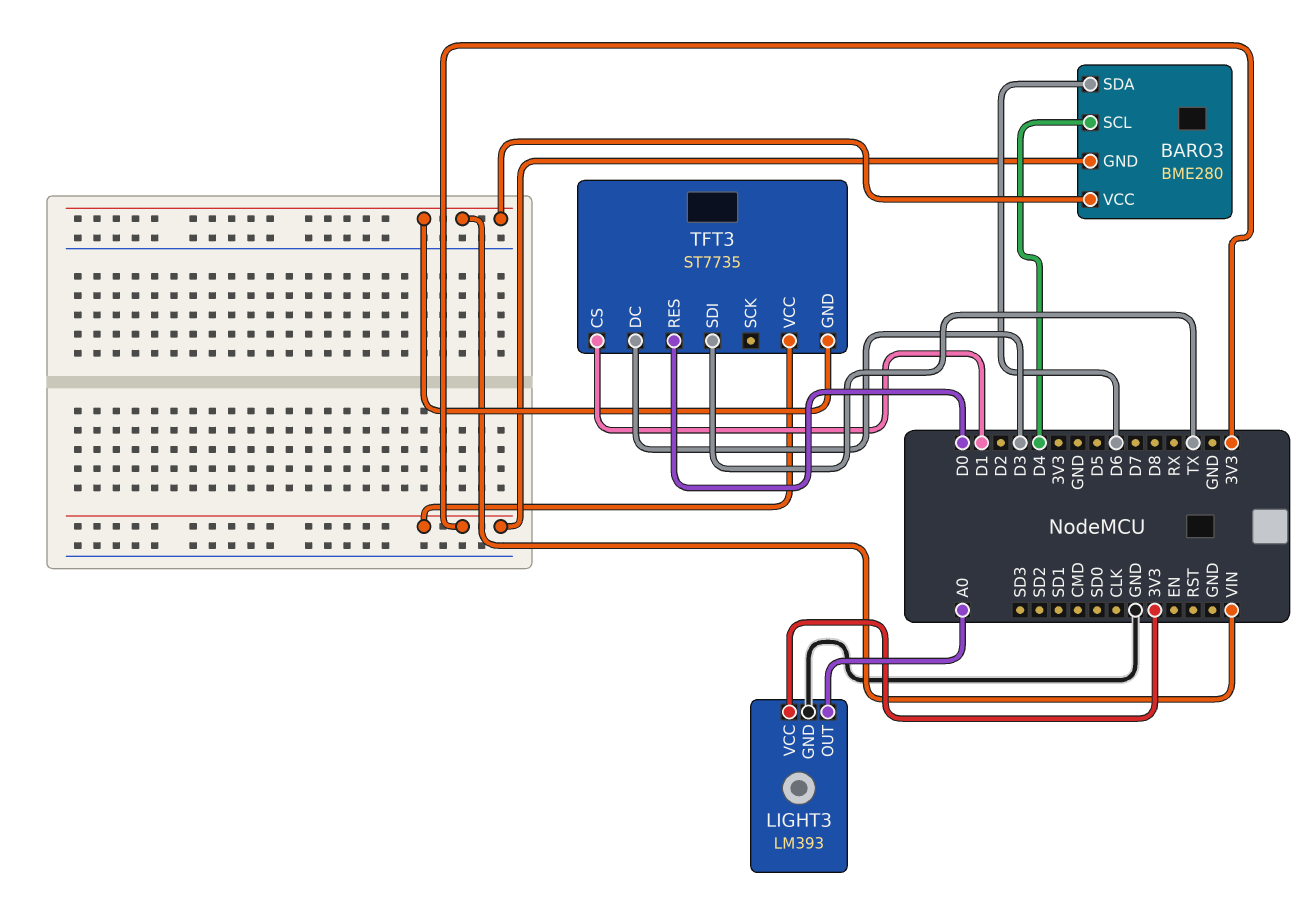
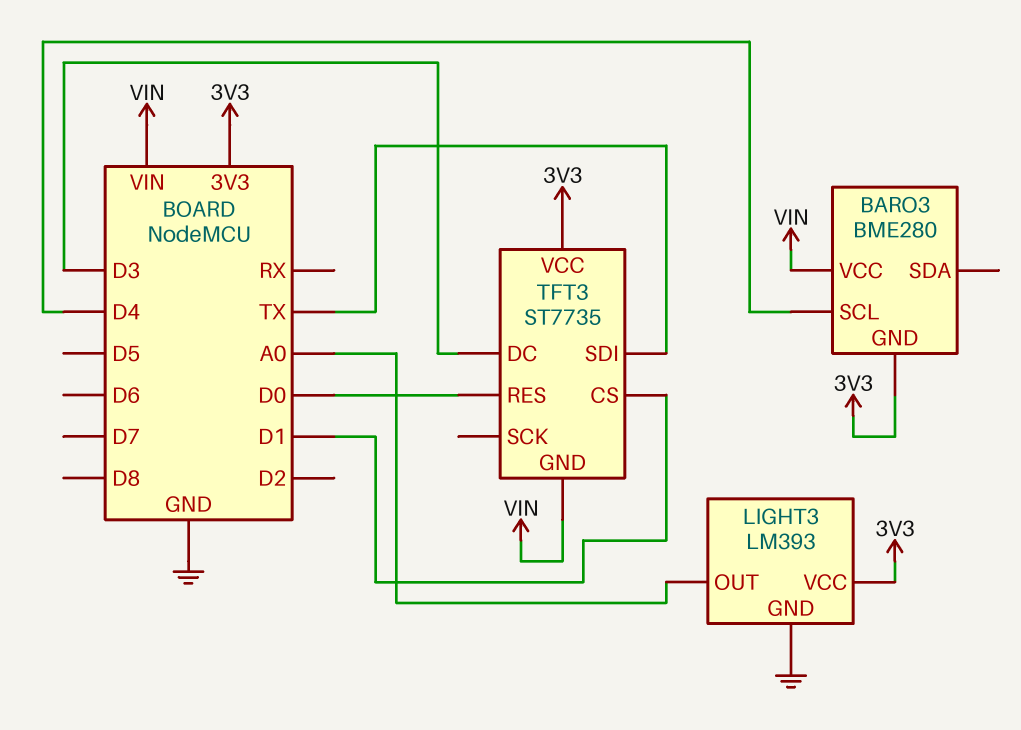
BARO3 pin SDA: D6 -> none

